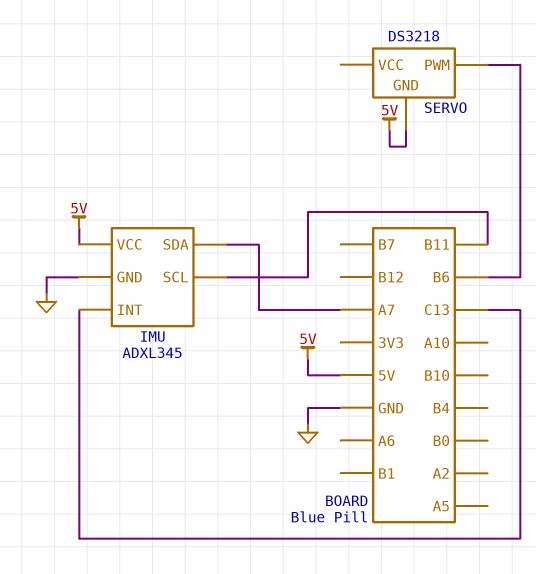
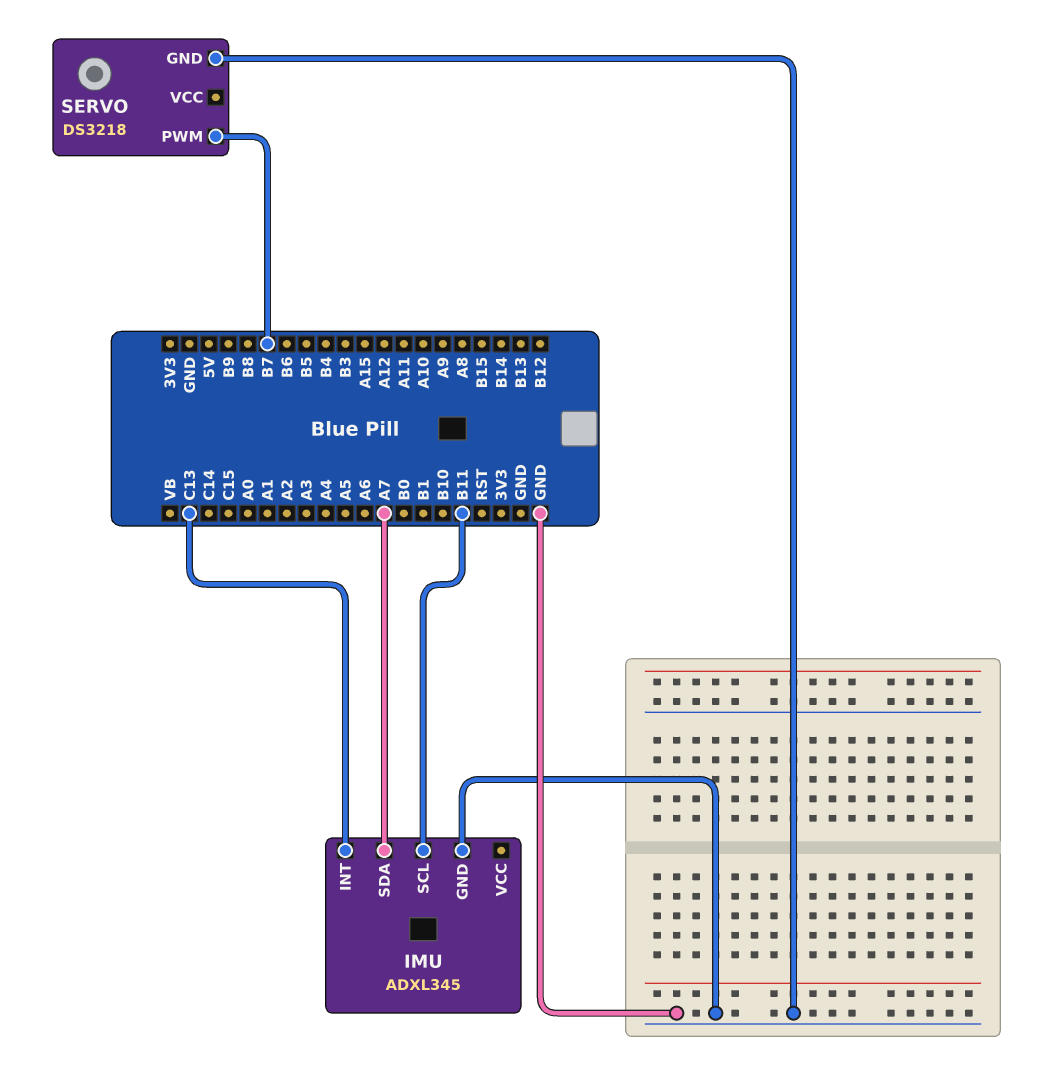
IMU pin VCC: 5V -> none
SERVO pin GND: 5V -> GND
SERVO pin PWM: B6 -> B7

